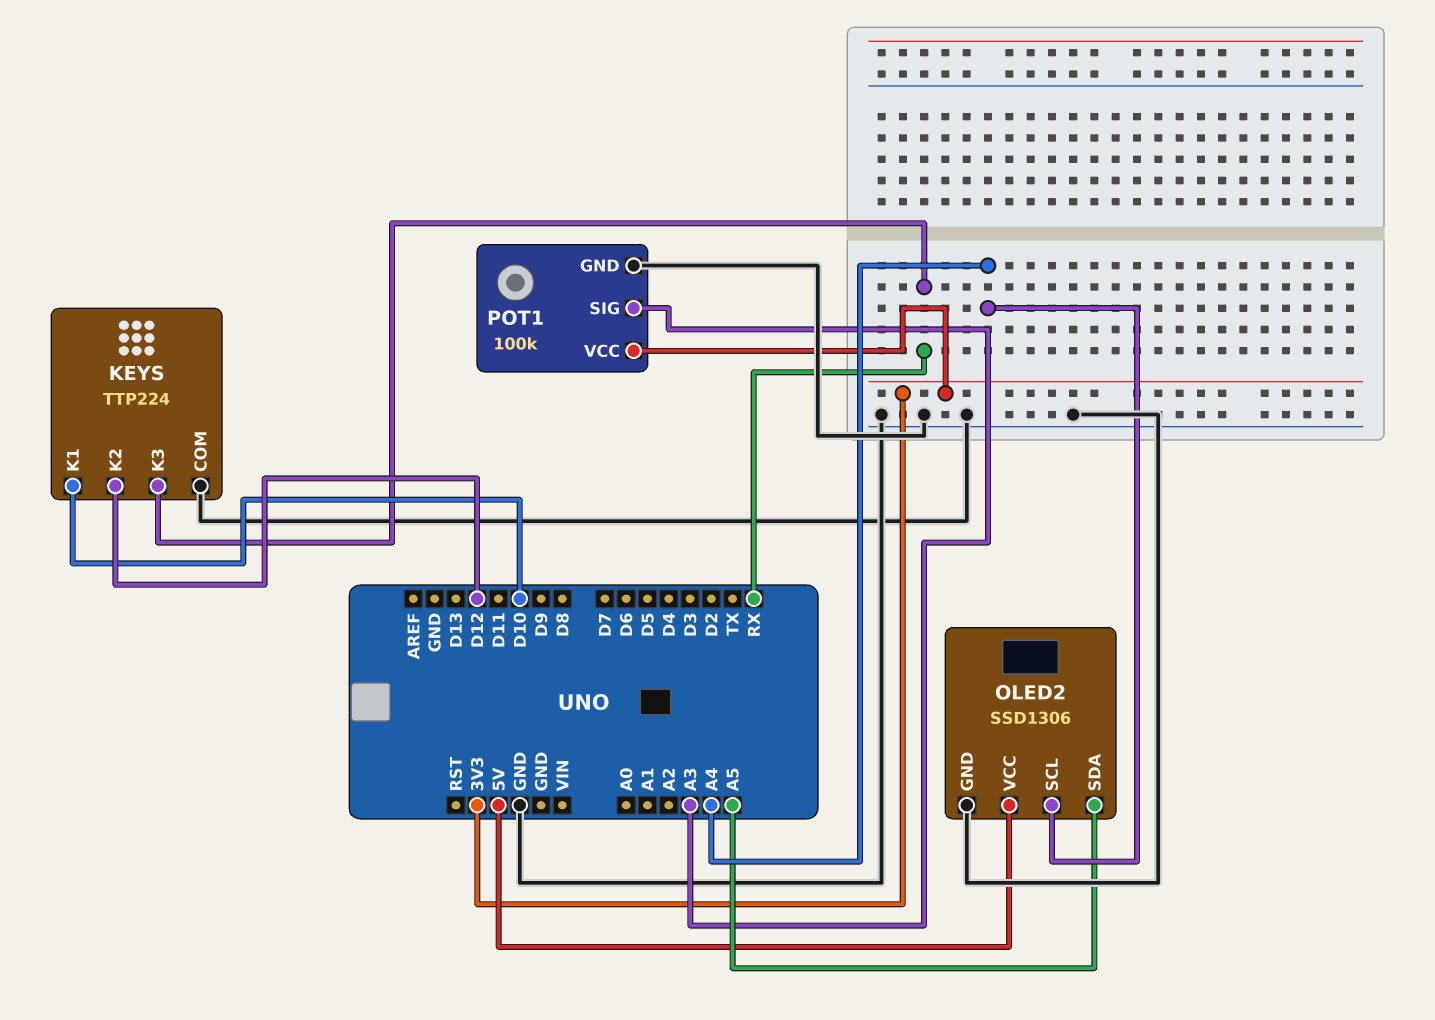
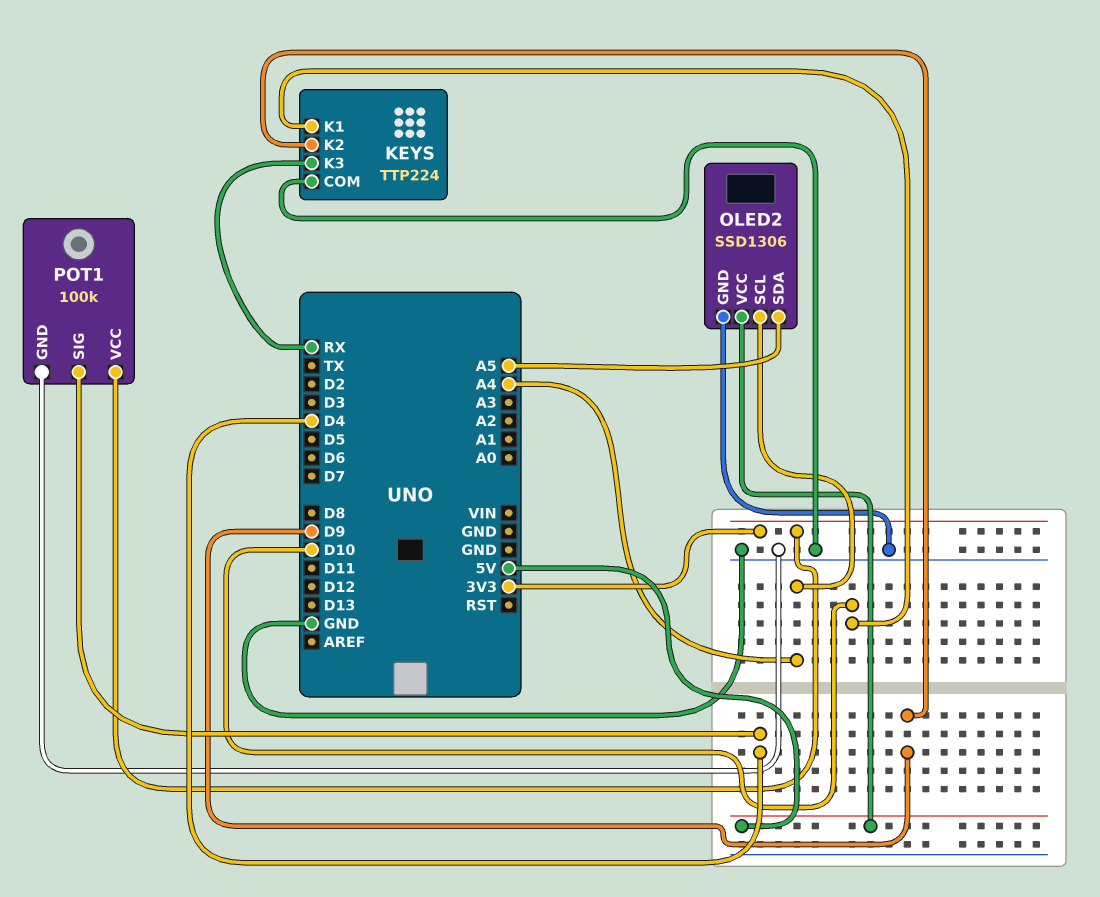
KEYS pin K2: D12 -> D9
POT1 pin SIG: A3 -> D4

